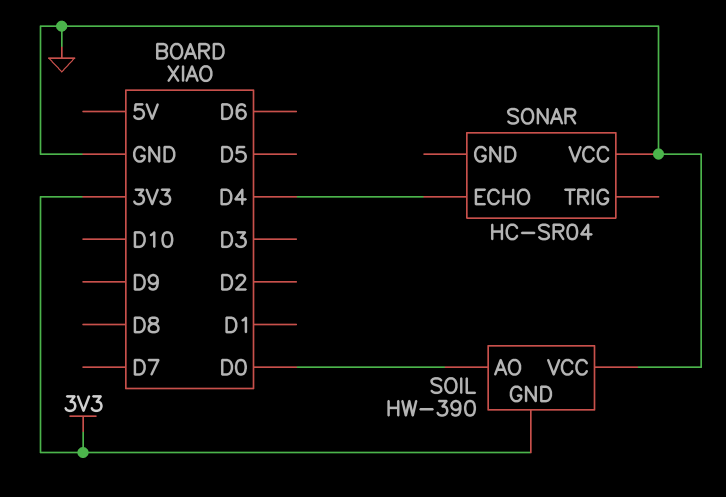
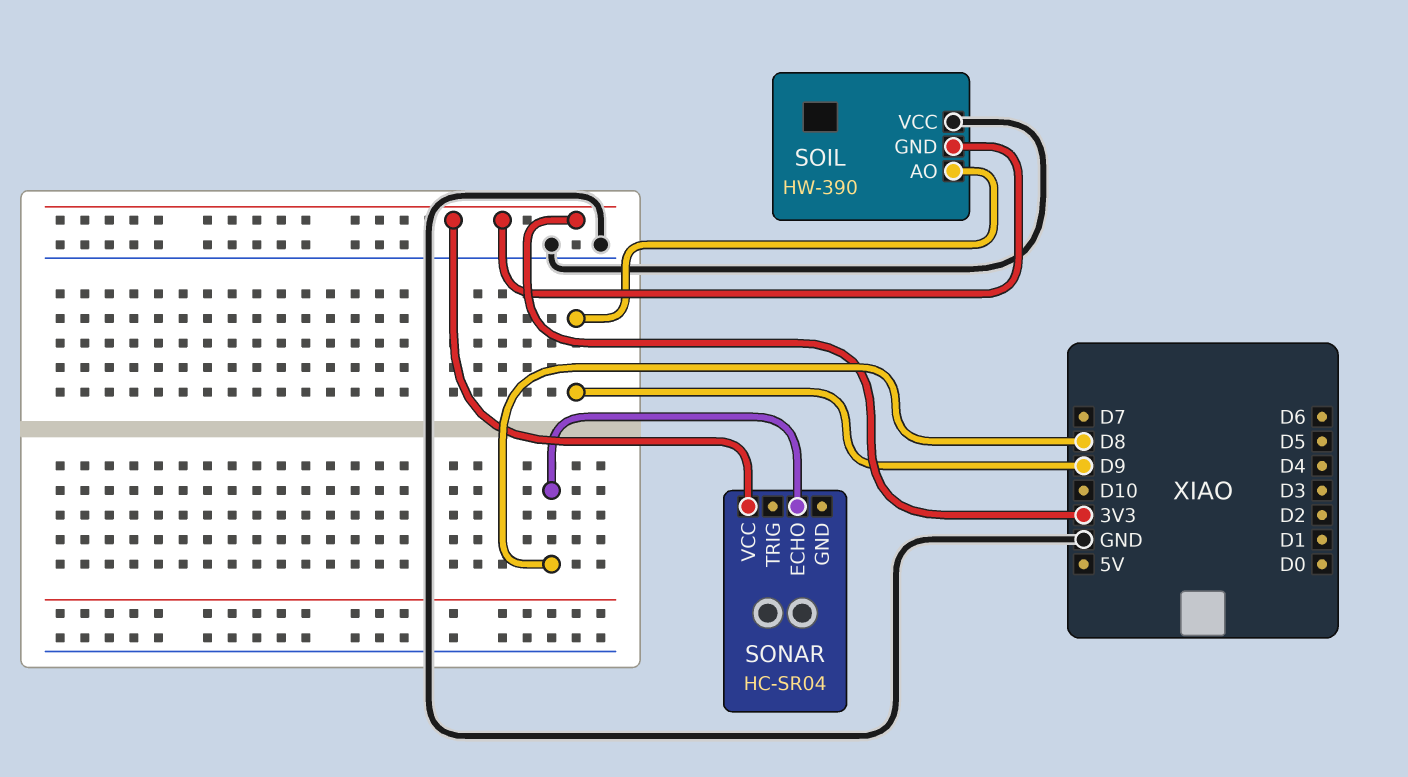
SOIL pin AO: D0 -> D9
SONAR pin ECHO: D4 -> D8
SONAR pin VCC: GND -> 3V3

